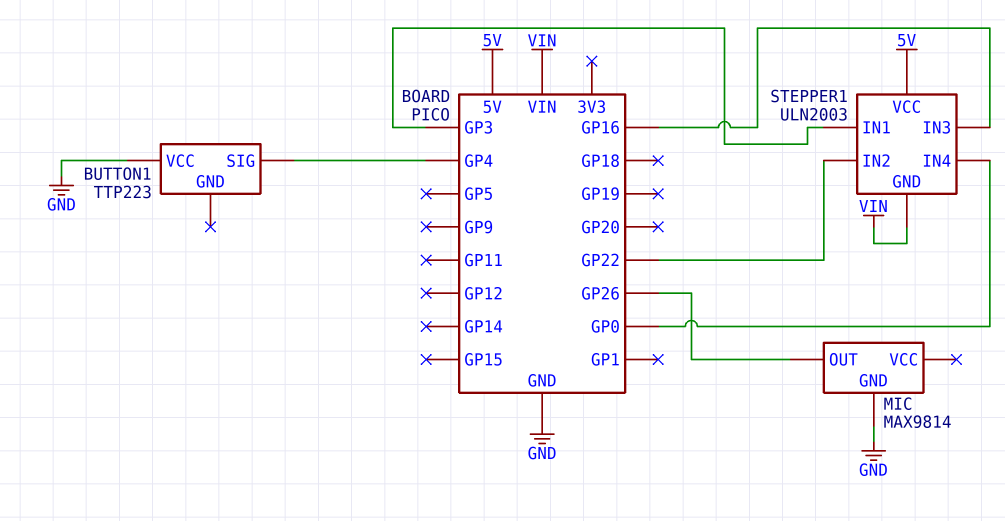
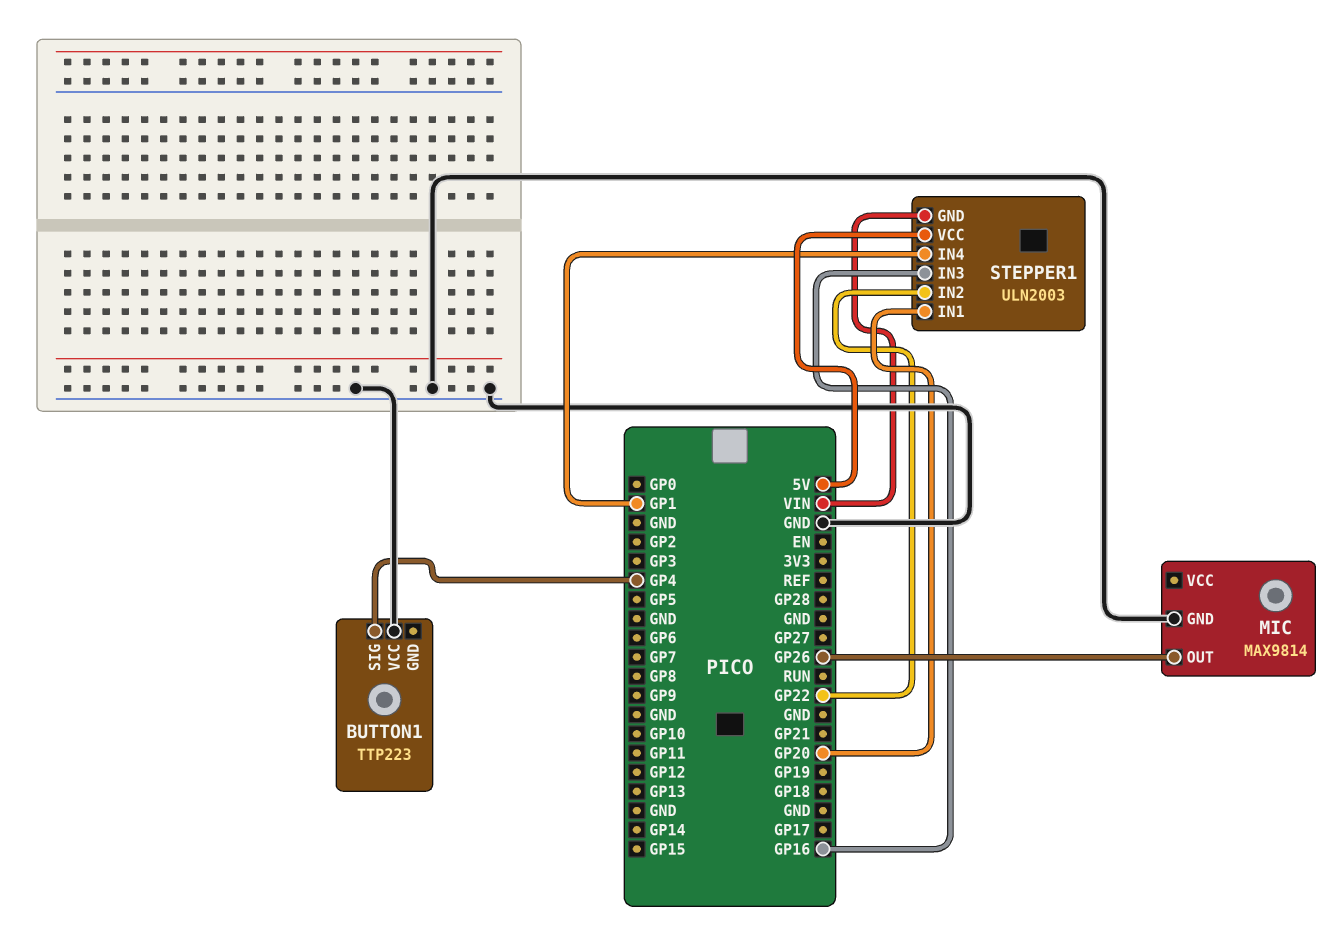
STEPPER1 pin IN1: GP3 -> GP20
STEPPER1 pin IN4: GP0 -> GP1

